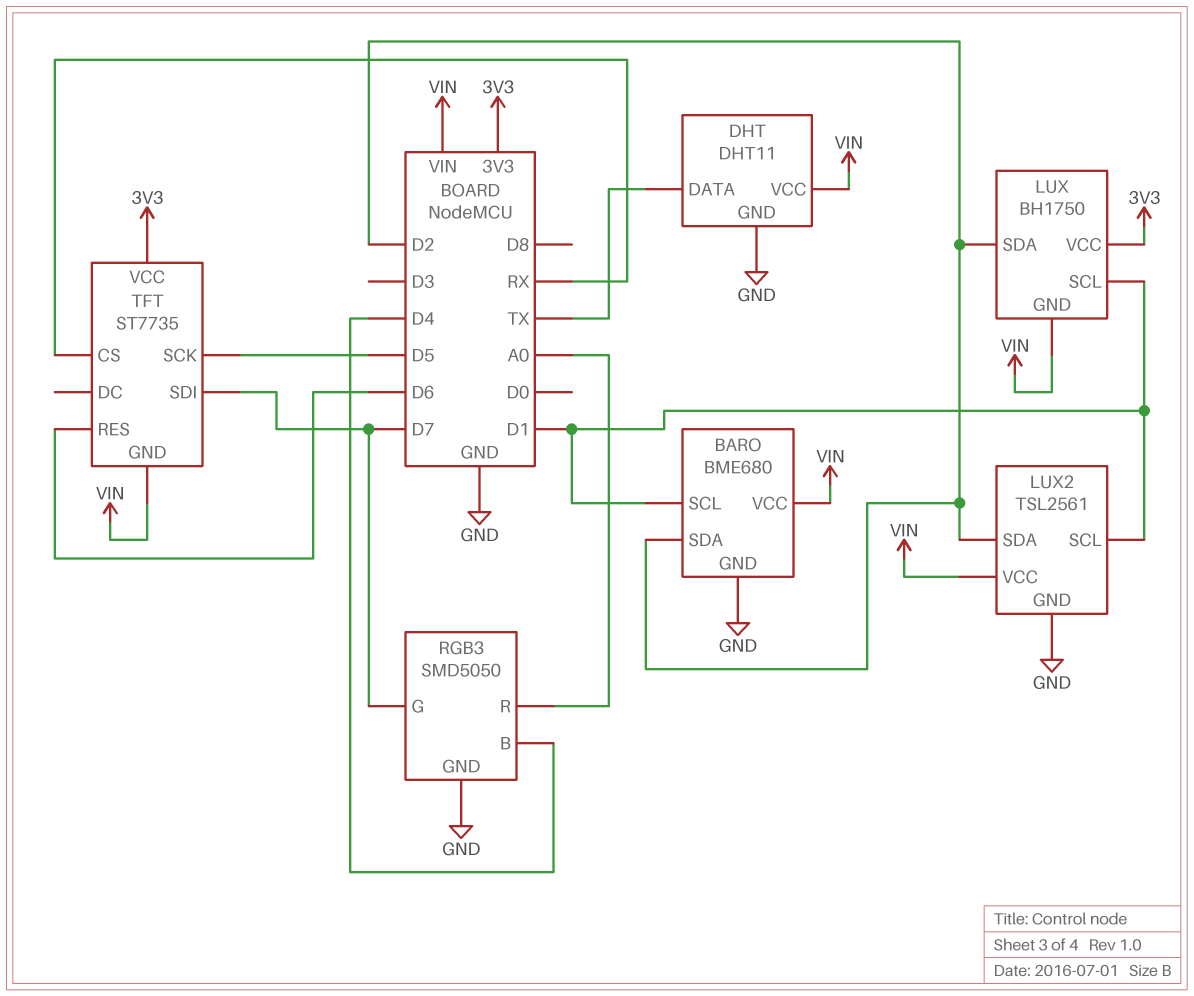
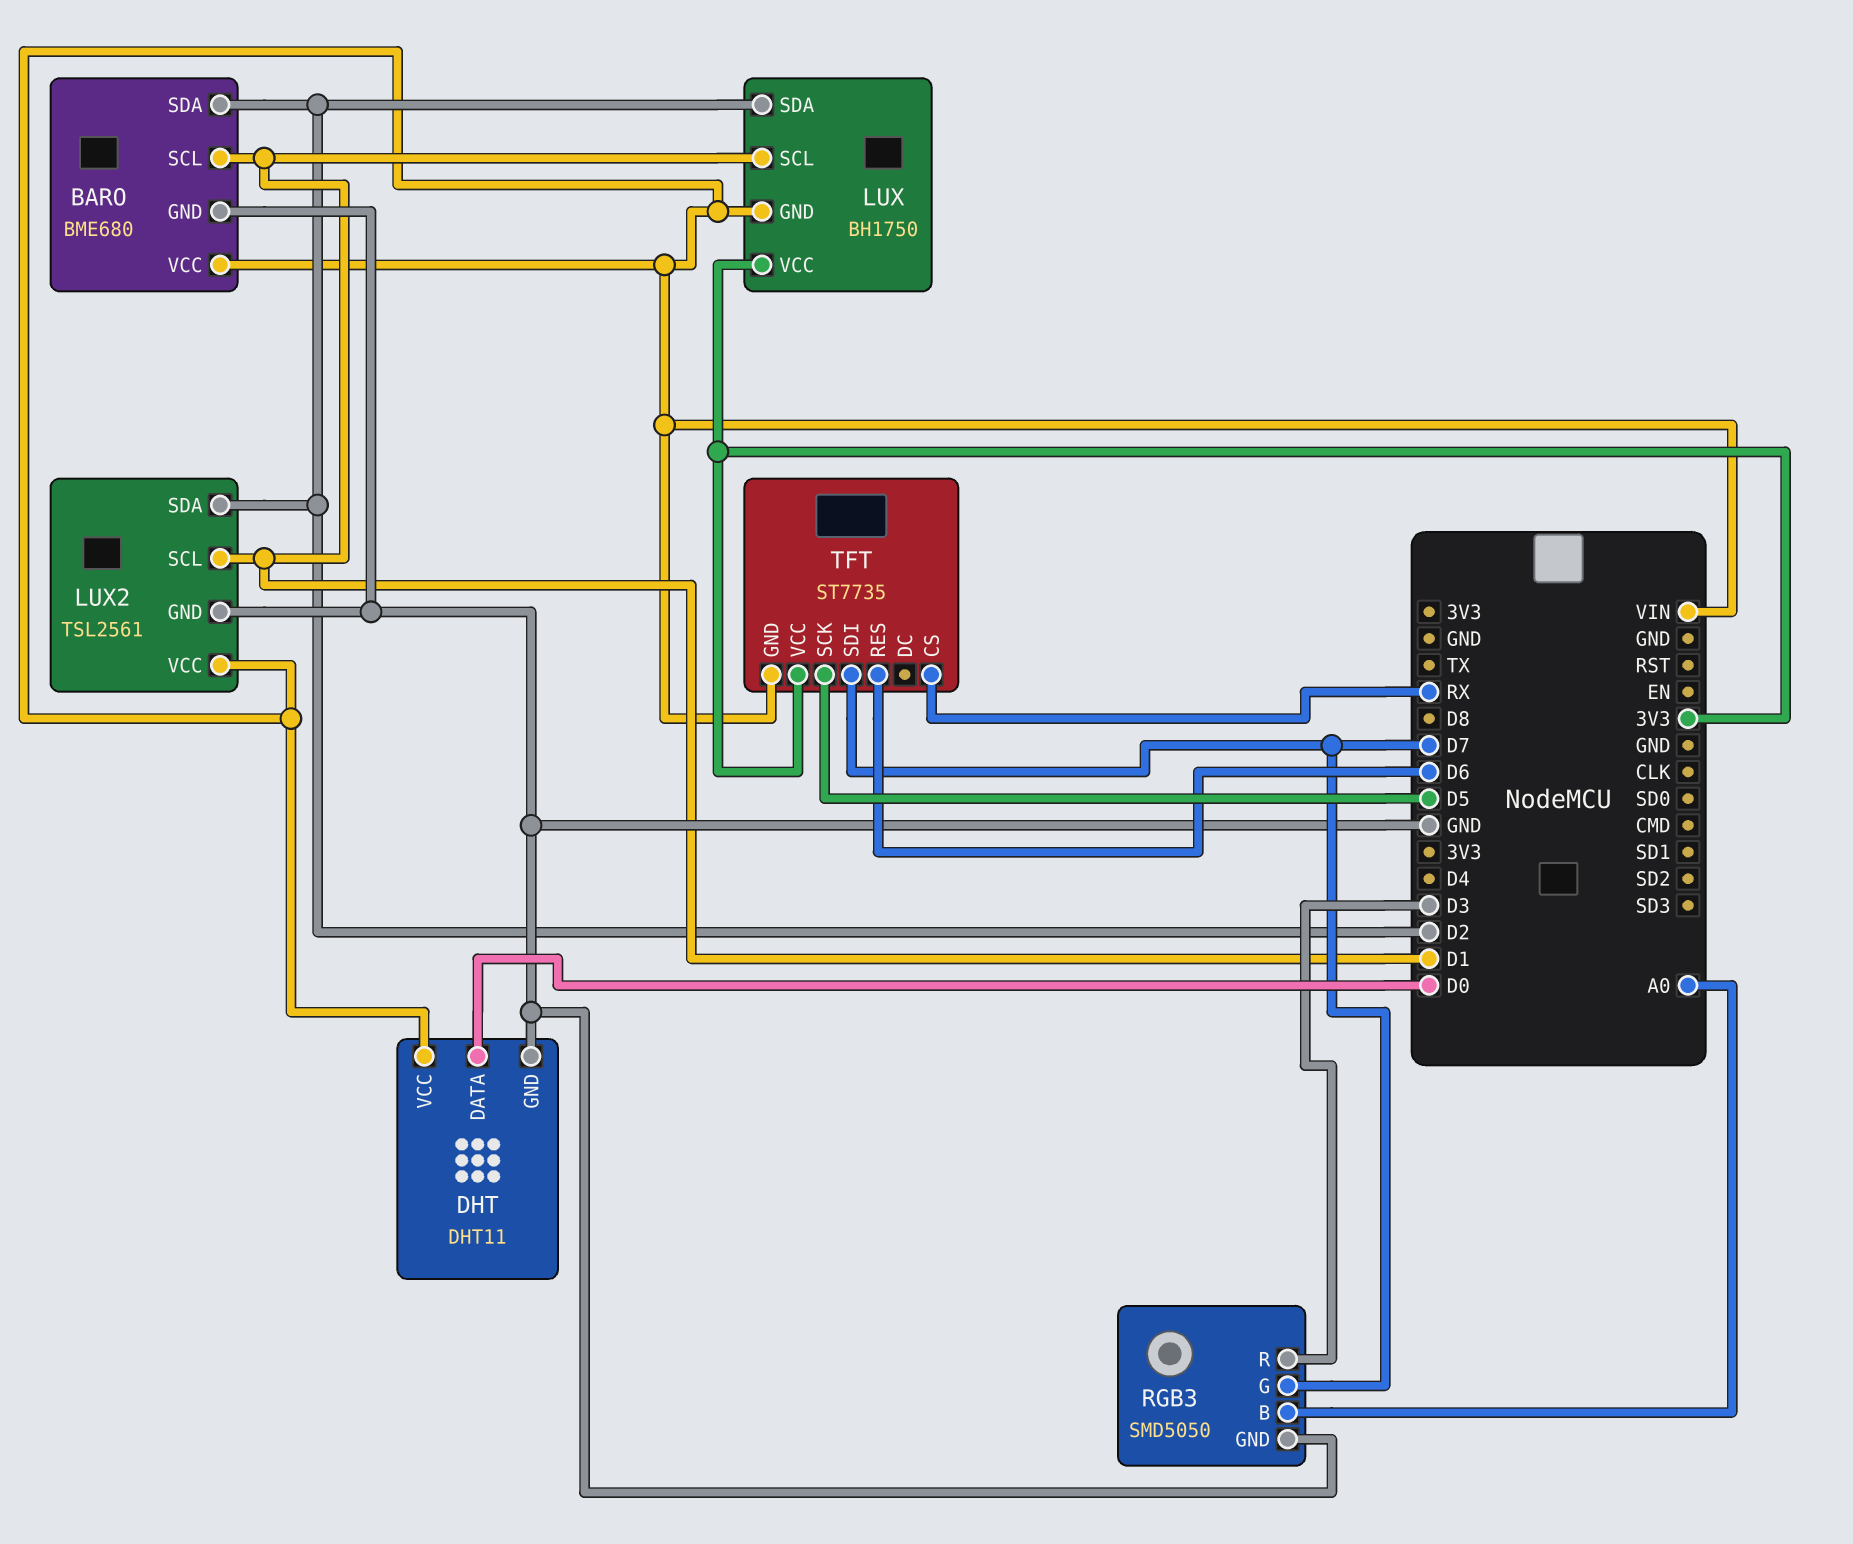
DHT pin DATA: TX -> D0
RGB3 pin B: D4 -> A0
RGB3 pin R: A0 -> D3

